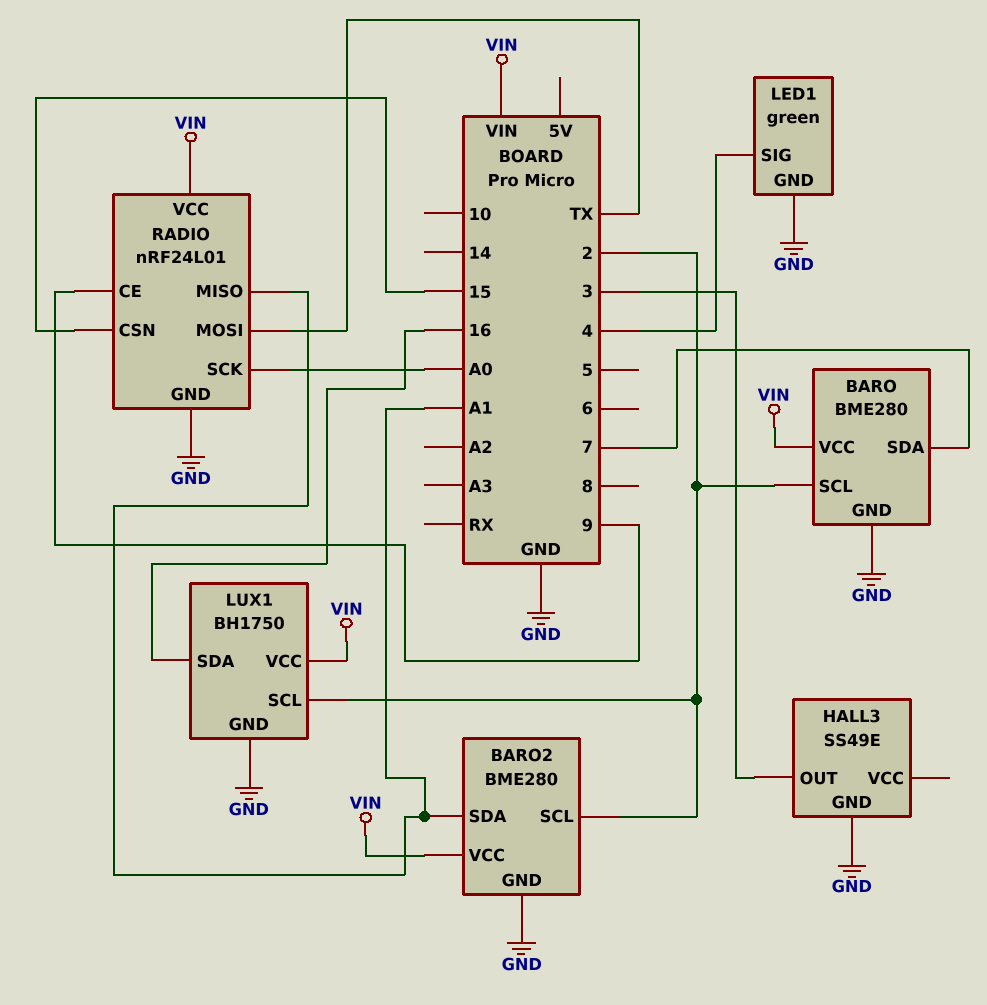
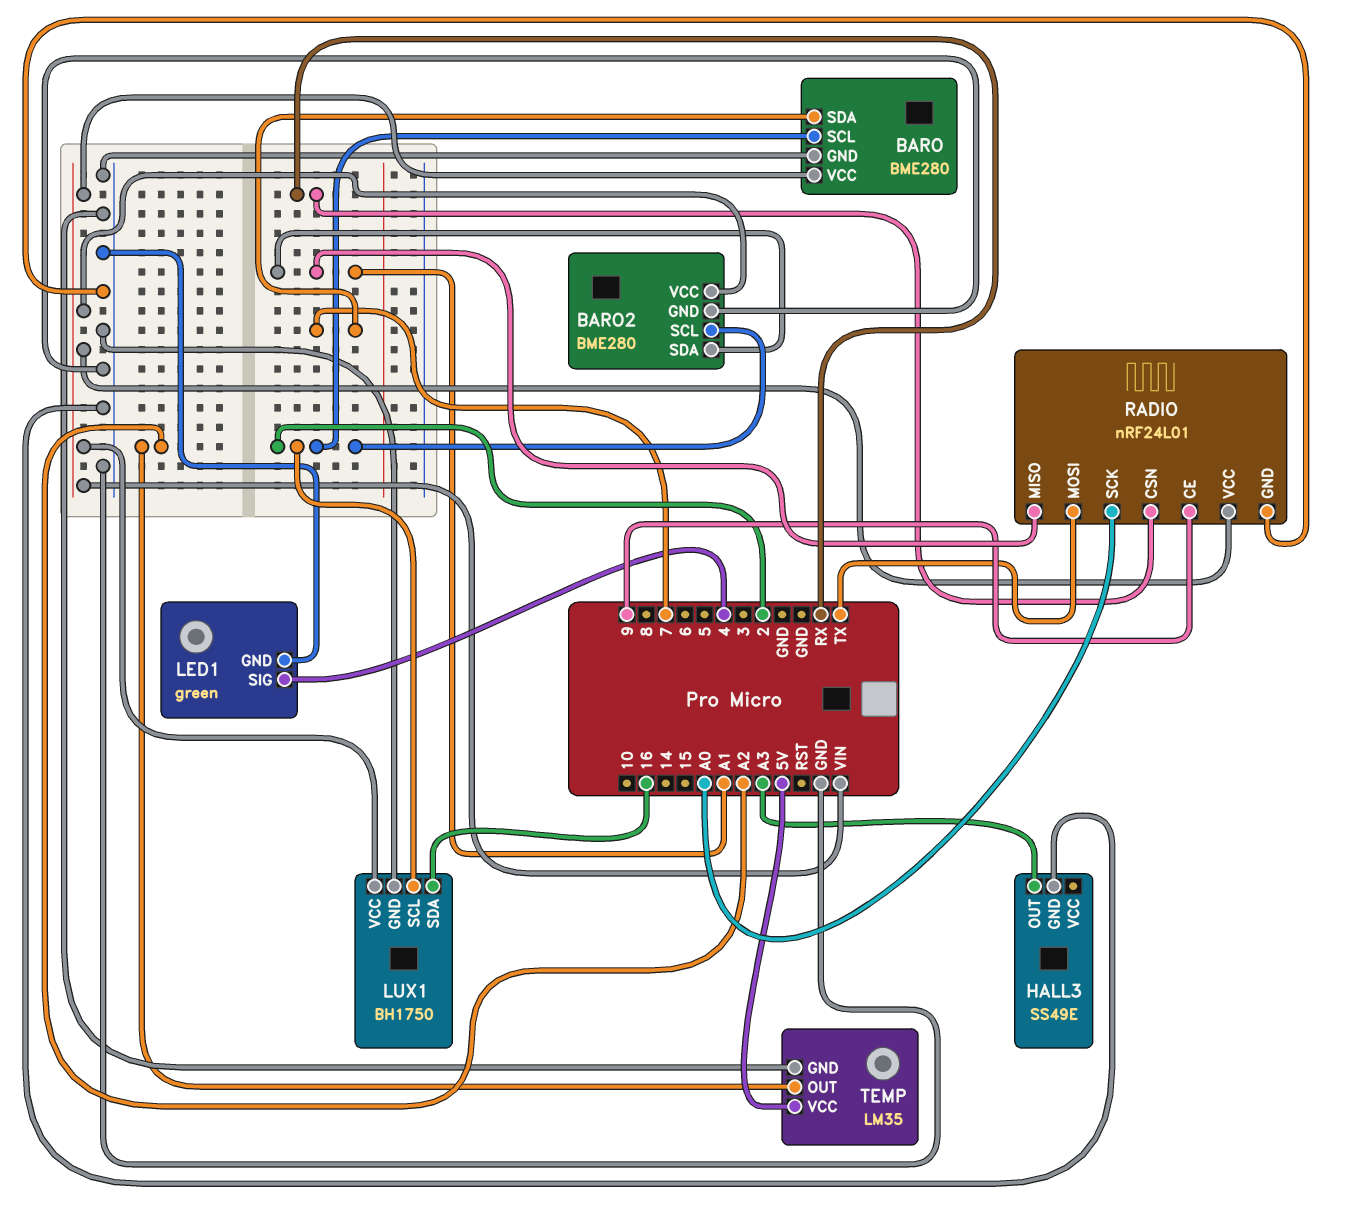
HALL3 pin OUT: 3 -> A3
RADIO pin CSN: 15 -> RX
TEMP: none -> LM35
TEMP pin GND: none -> GND
TEMP pin OUT: none -> A2
TEMP pin VCC: none -> 5V

